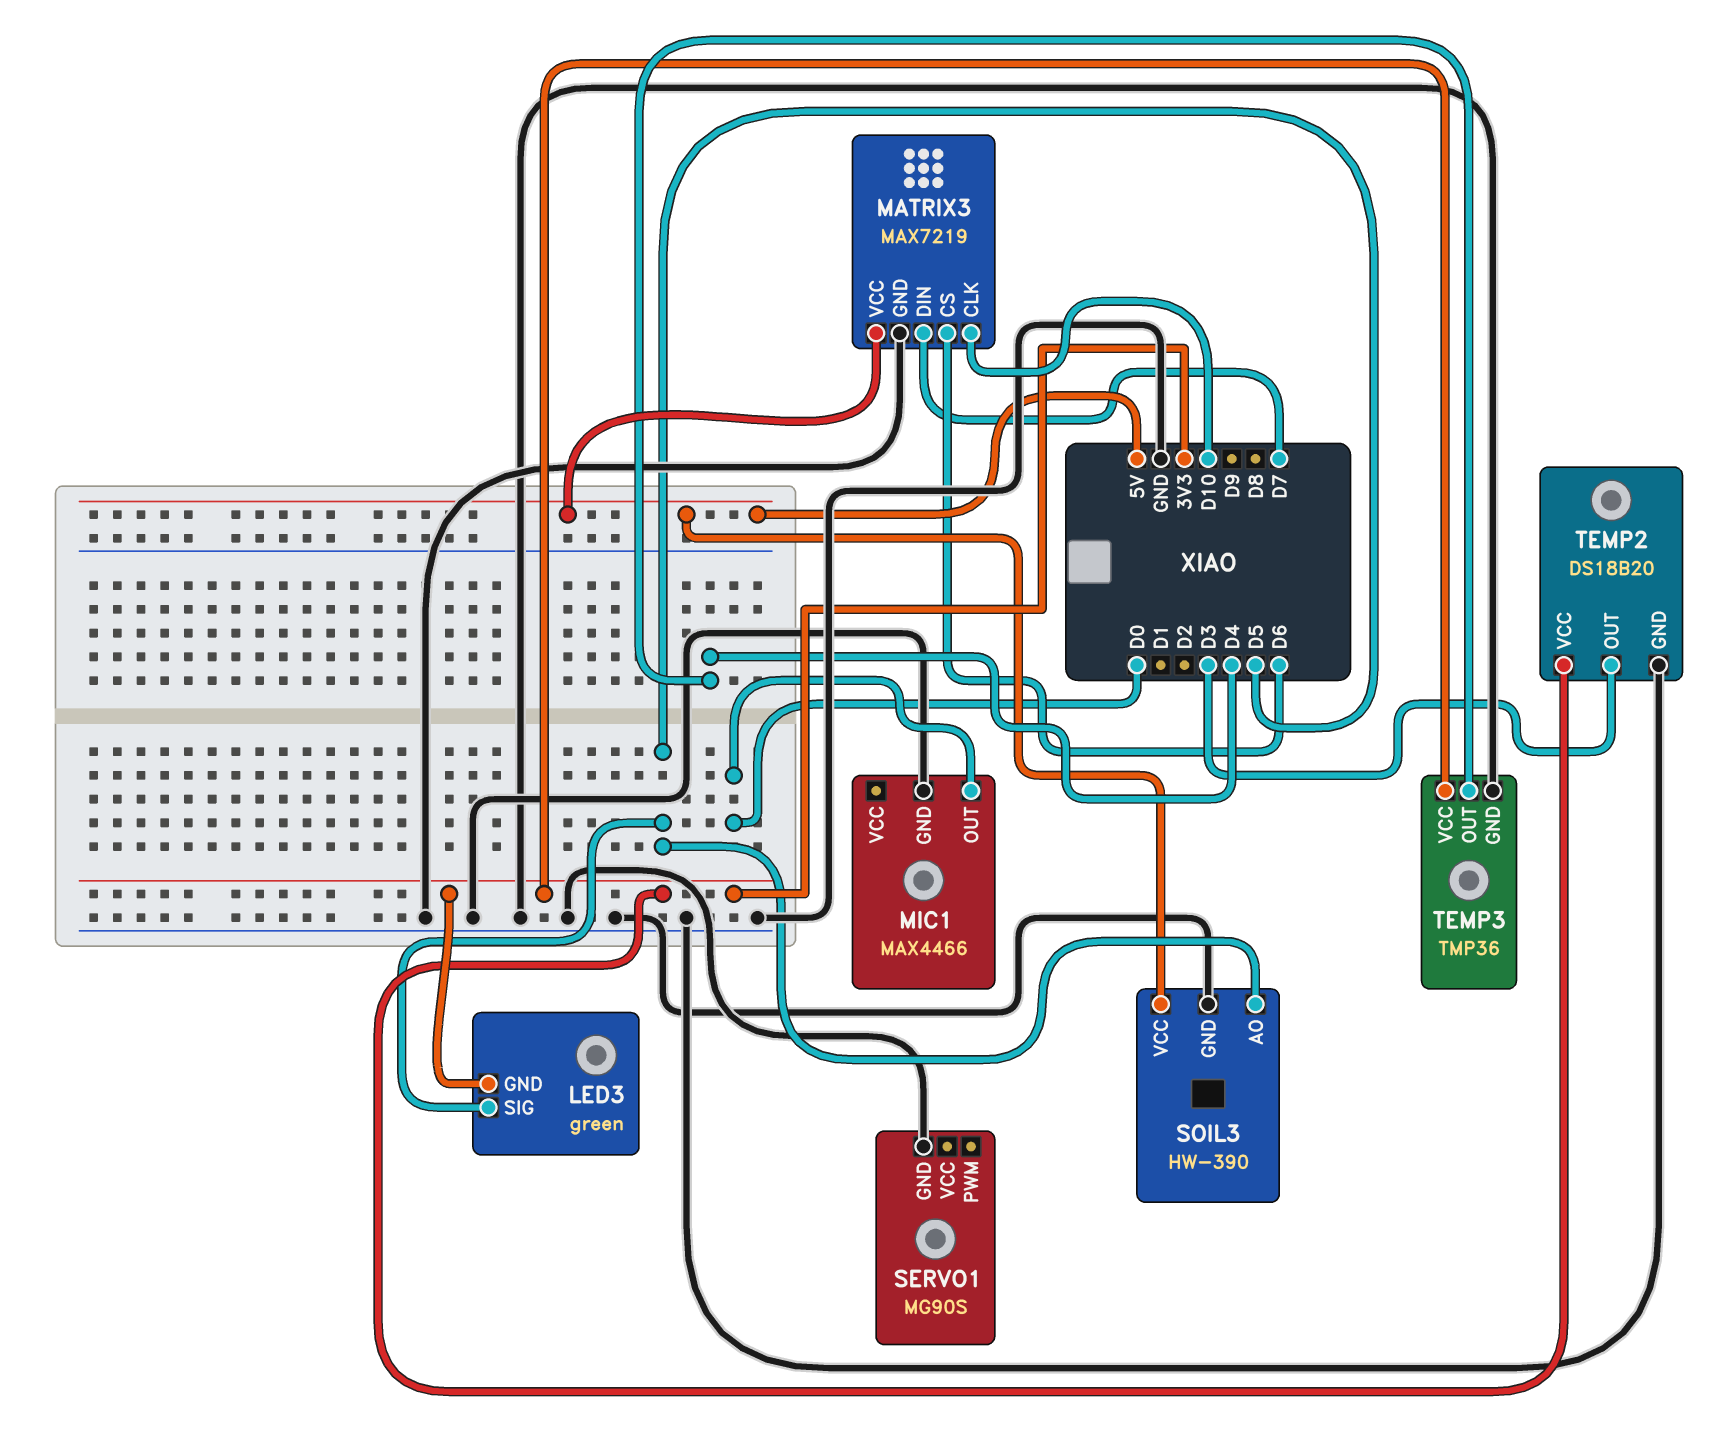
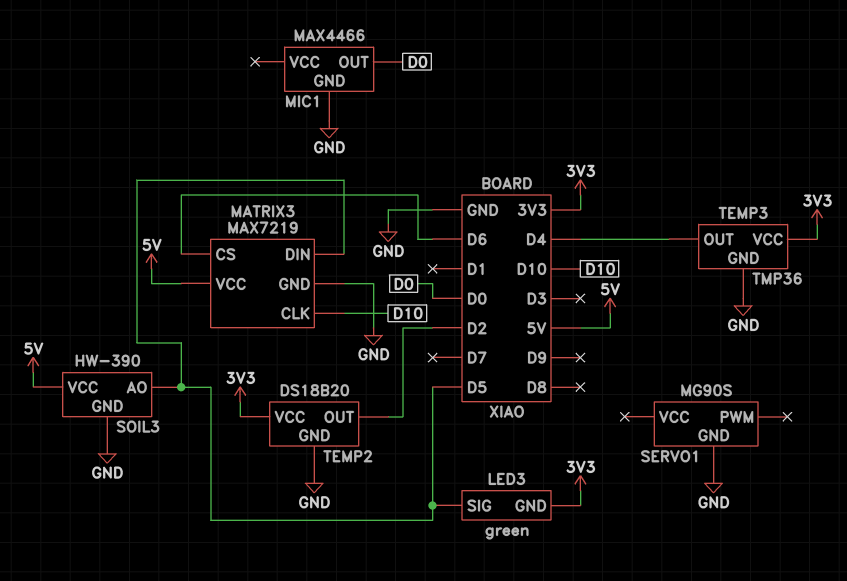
MATRIX3 pin DIN: D7 -> D5
TEMP2 pin OUT: D3 -> D2

